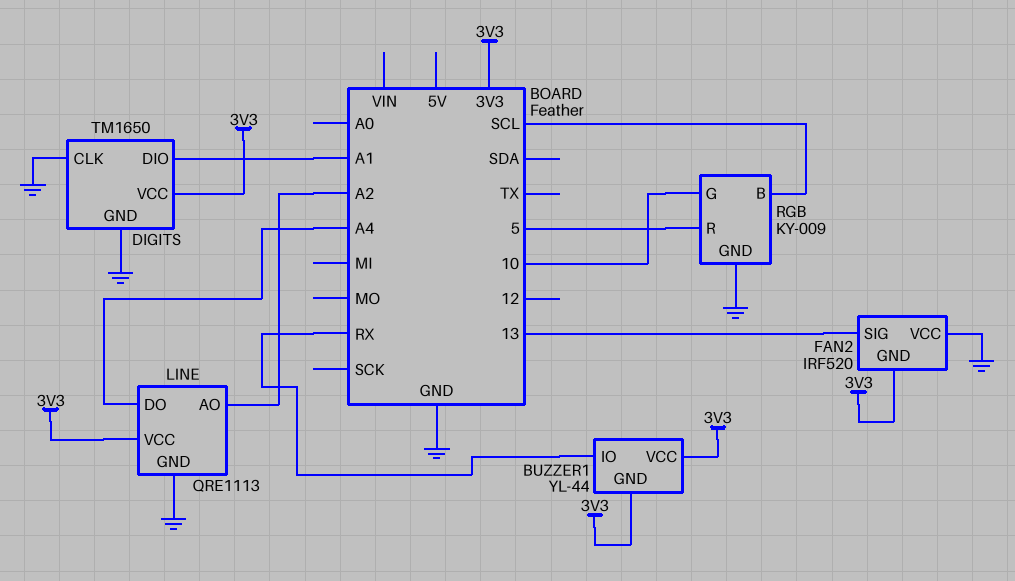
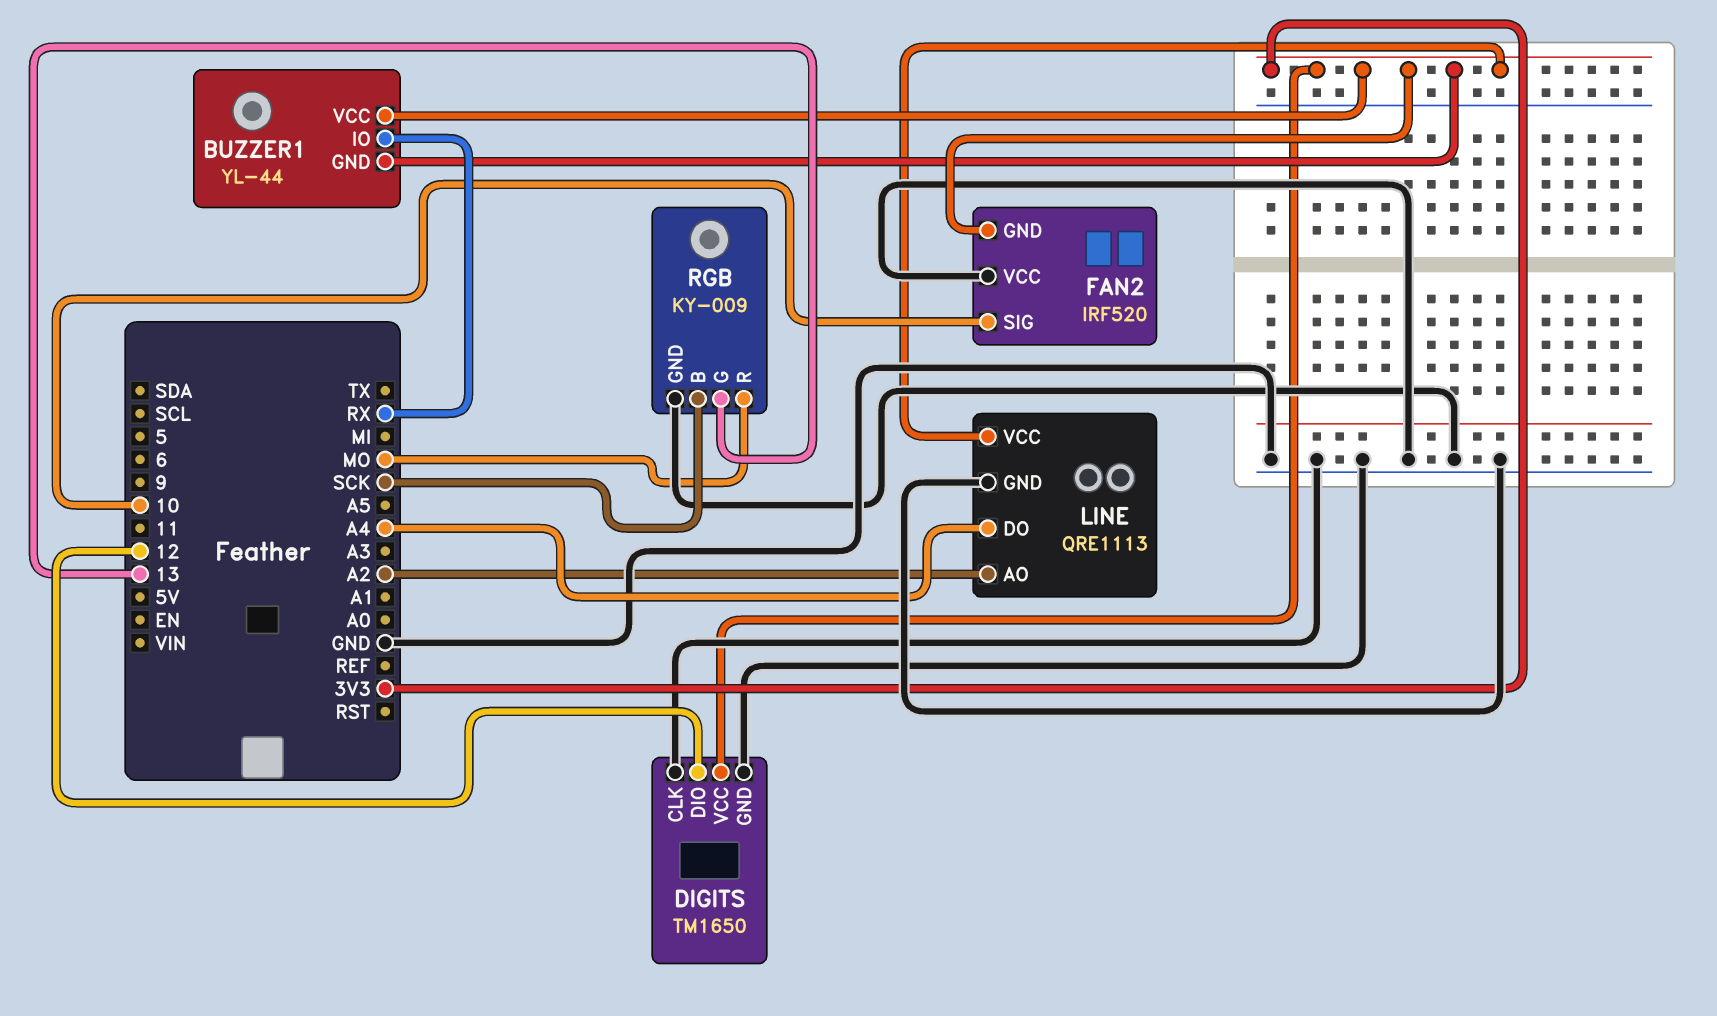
DIGITS pin DIO: A1 -> 12
FAN2 pin SIG: 13 -> 10
RGB pin B: SCL -> SCK
RGB pin G: 10 -> 13
RGB pin R: 5 -> MO

